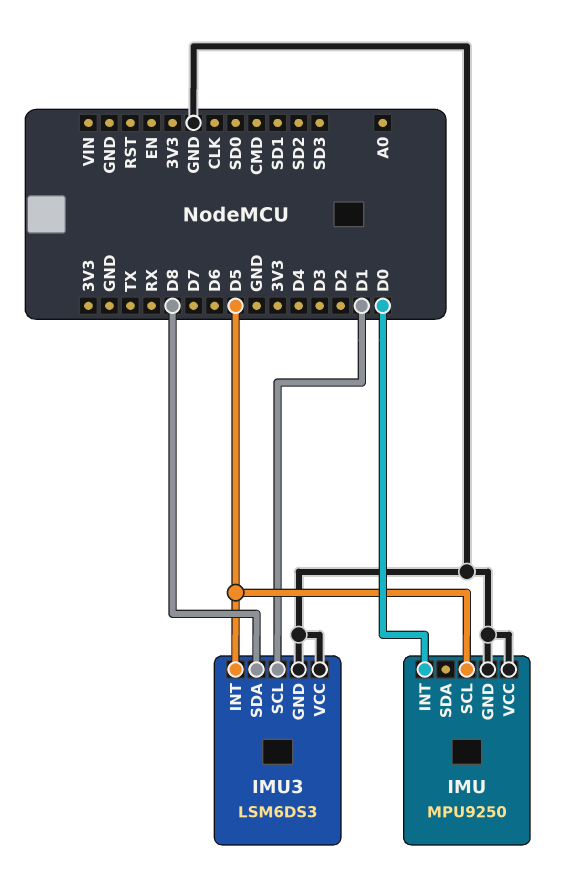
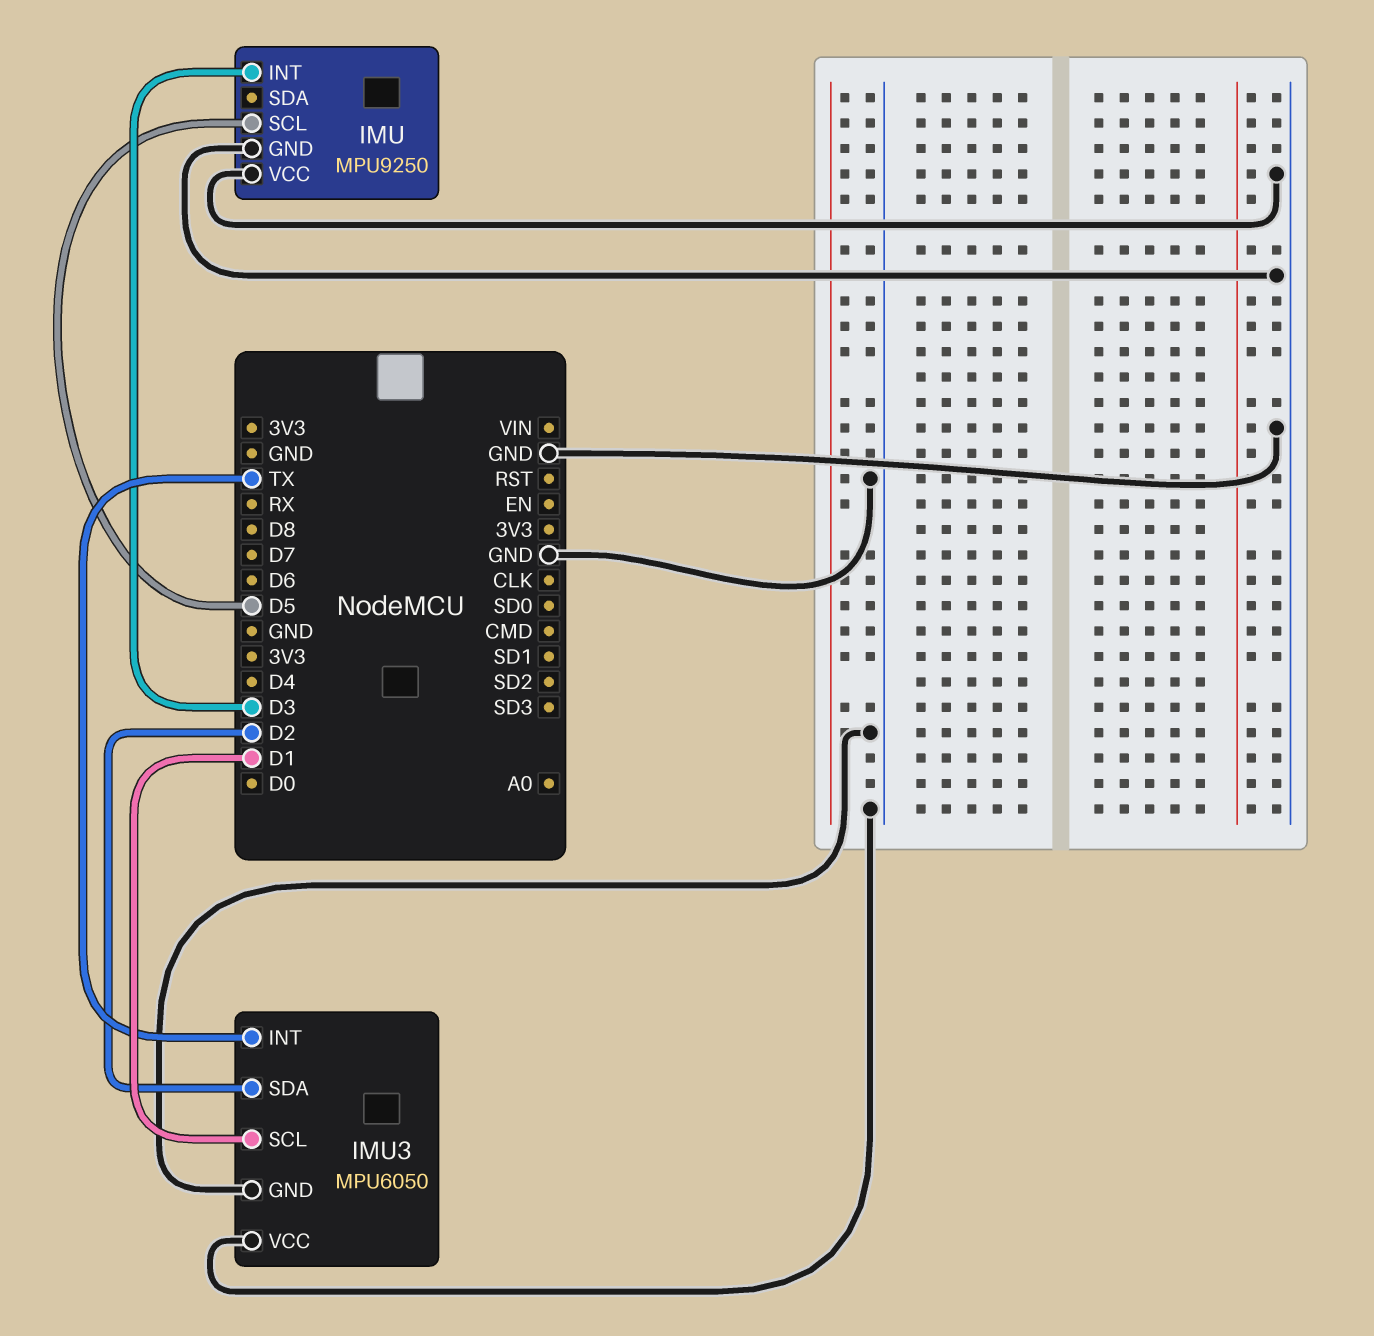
IMU pin INT: D0 -> D3
IMU3: LSM6DS3 -> MPU6050
IMU3 pin INT: D5 -> TX
IMU3 pin SDA: D8 -> D2

